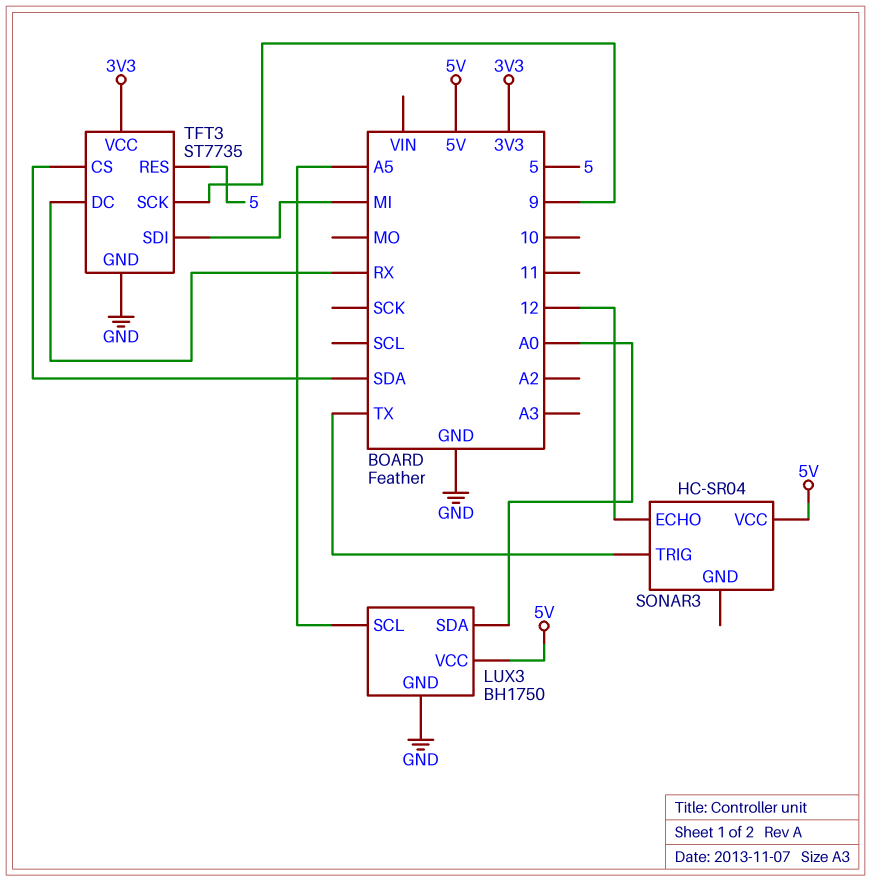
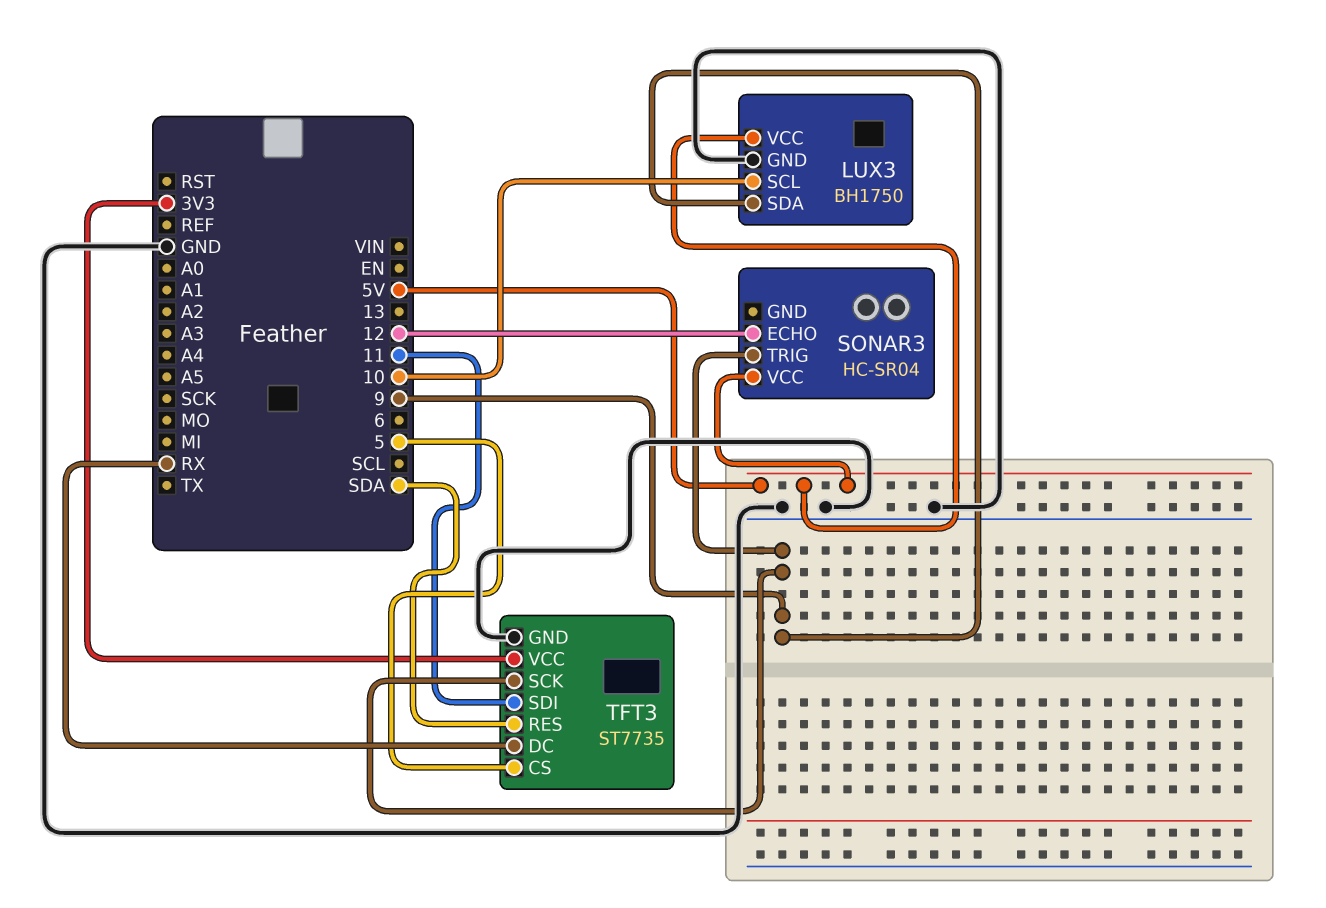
LUX3 pin SCL: A5 -> 10
LUX3 pin SDA: A0 -> 9
SONAR3 pin TRIG: TX -> 9
TFT3 pin CS: SDA -> 5
TFT3 pin RES: 5 -> SDA
TFT3 pin SDI: MI -> 11

